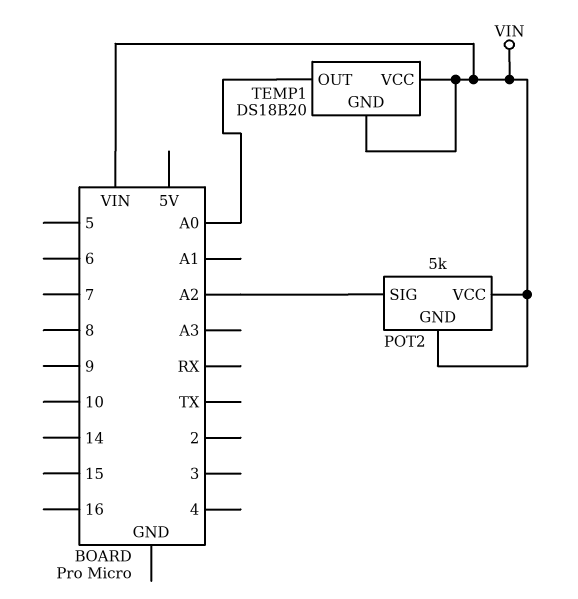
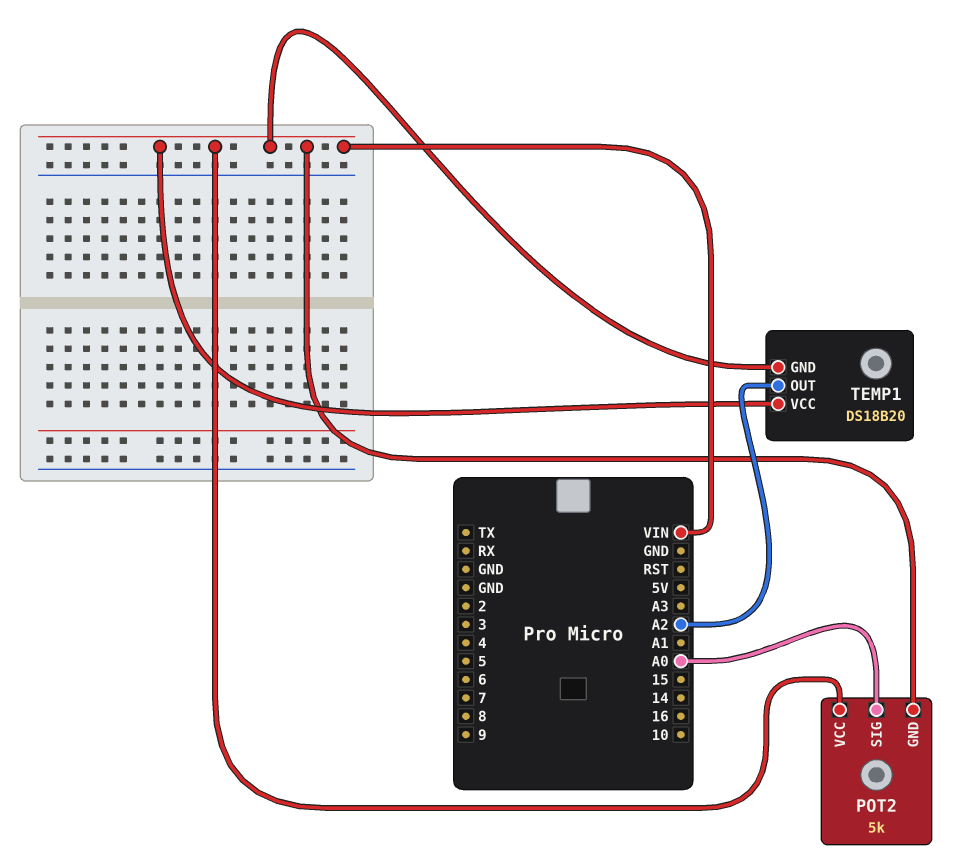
POT2 pin SIG: A2 -> A0
TEMP1 pin OUT: A0 -> A2

